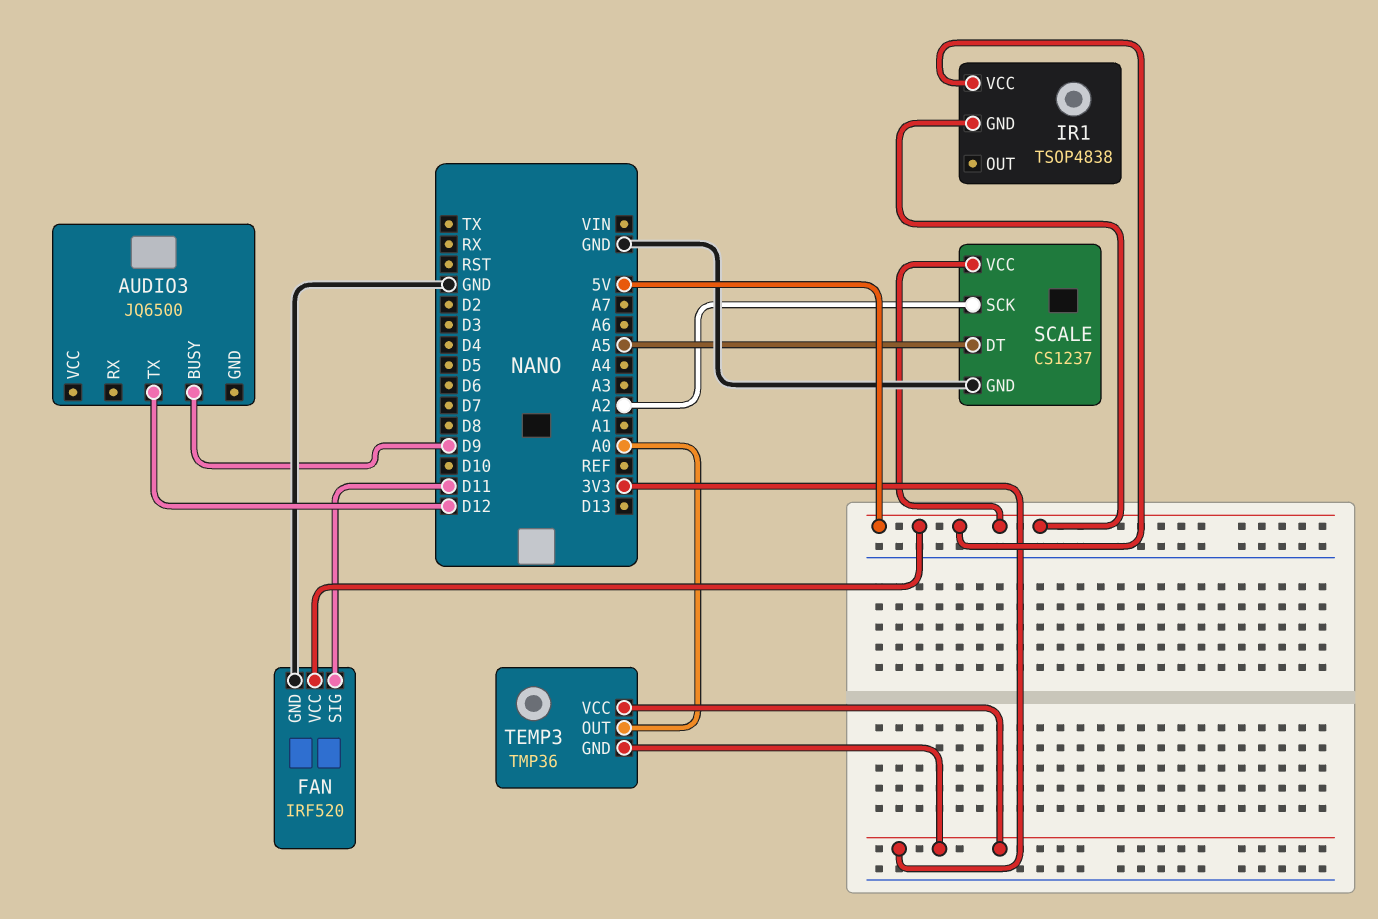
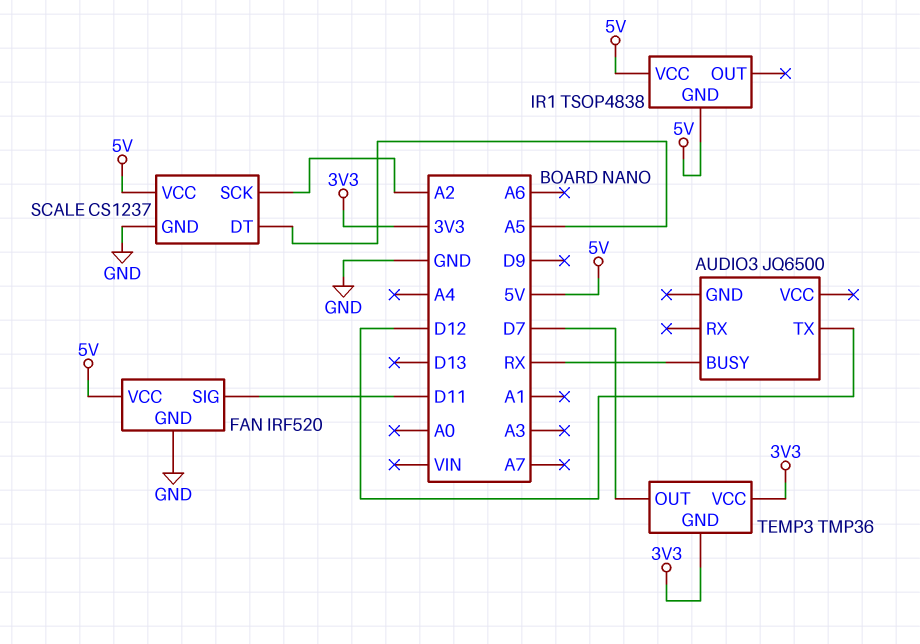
AUDIO3 pin BUSY: D9 -> RX
TEMP3 pin OUT: A0 -> D7

